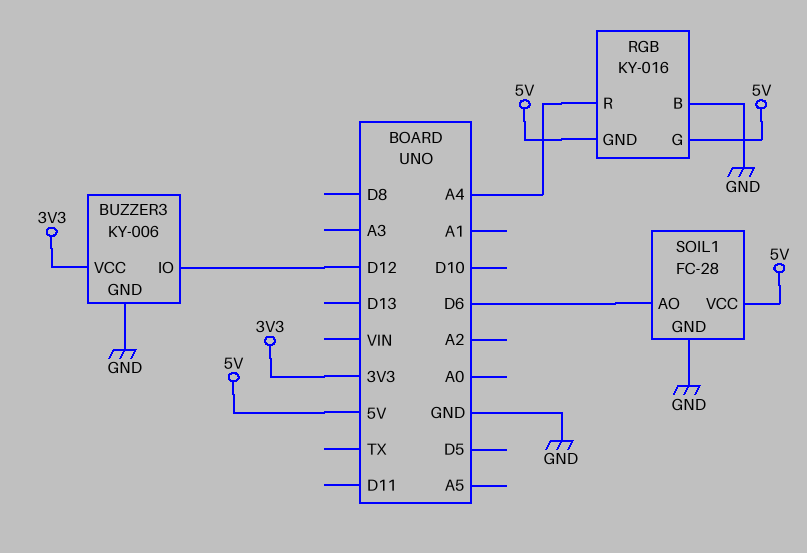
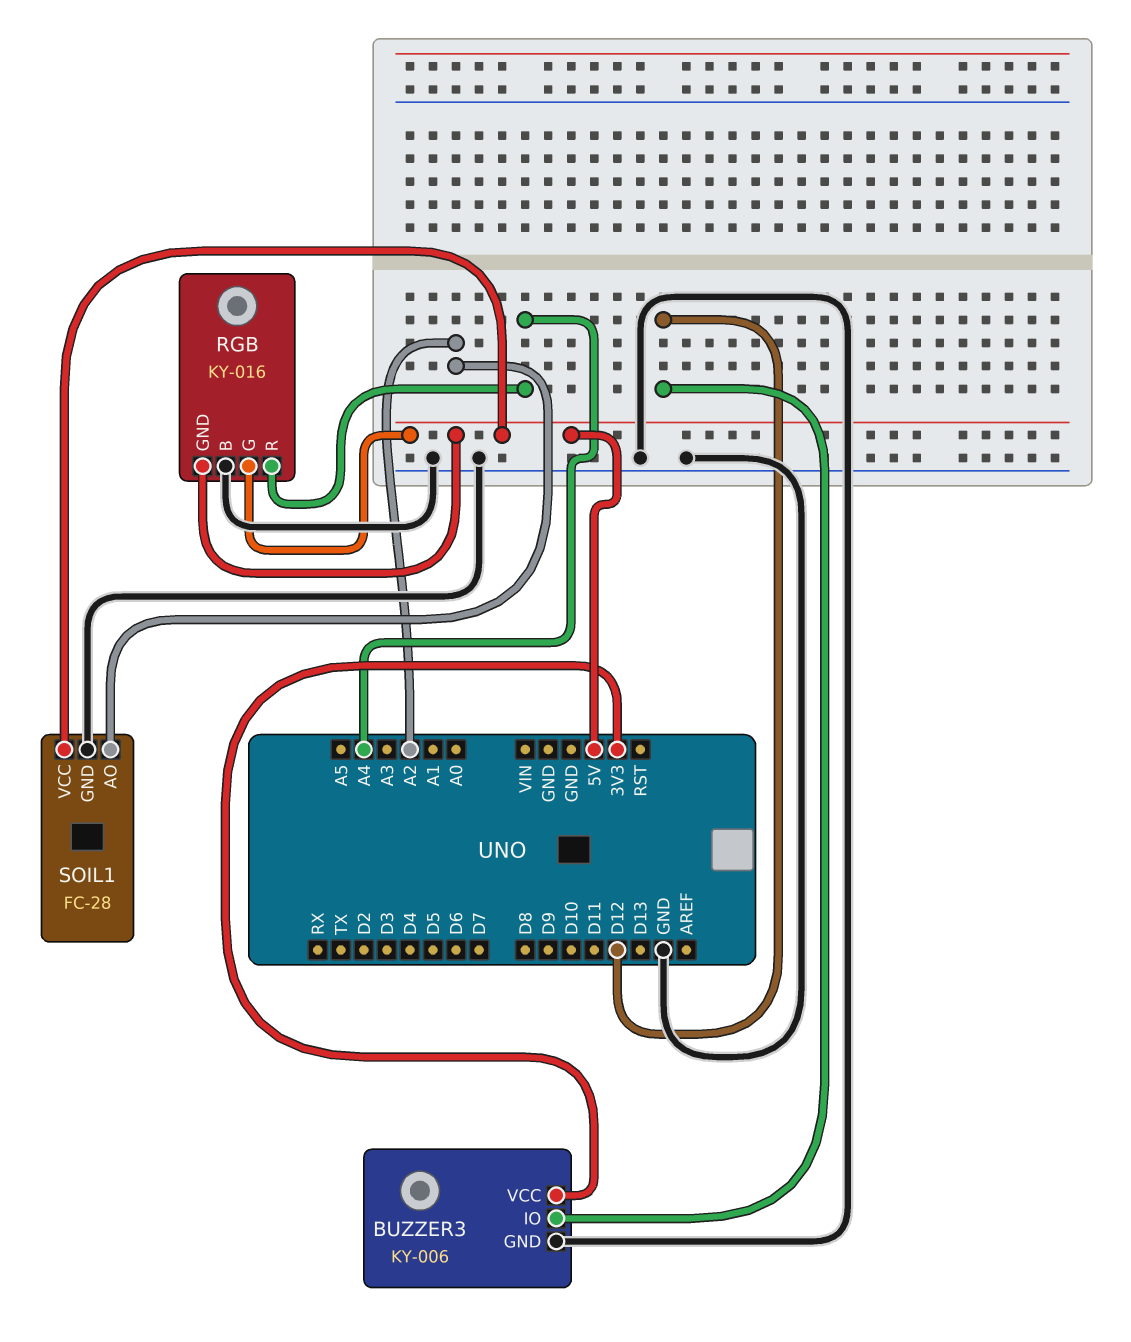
SOIL1 pin AO: D6 -> A2

